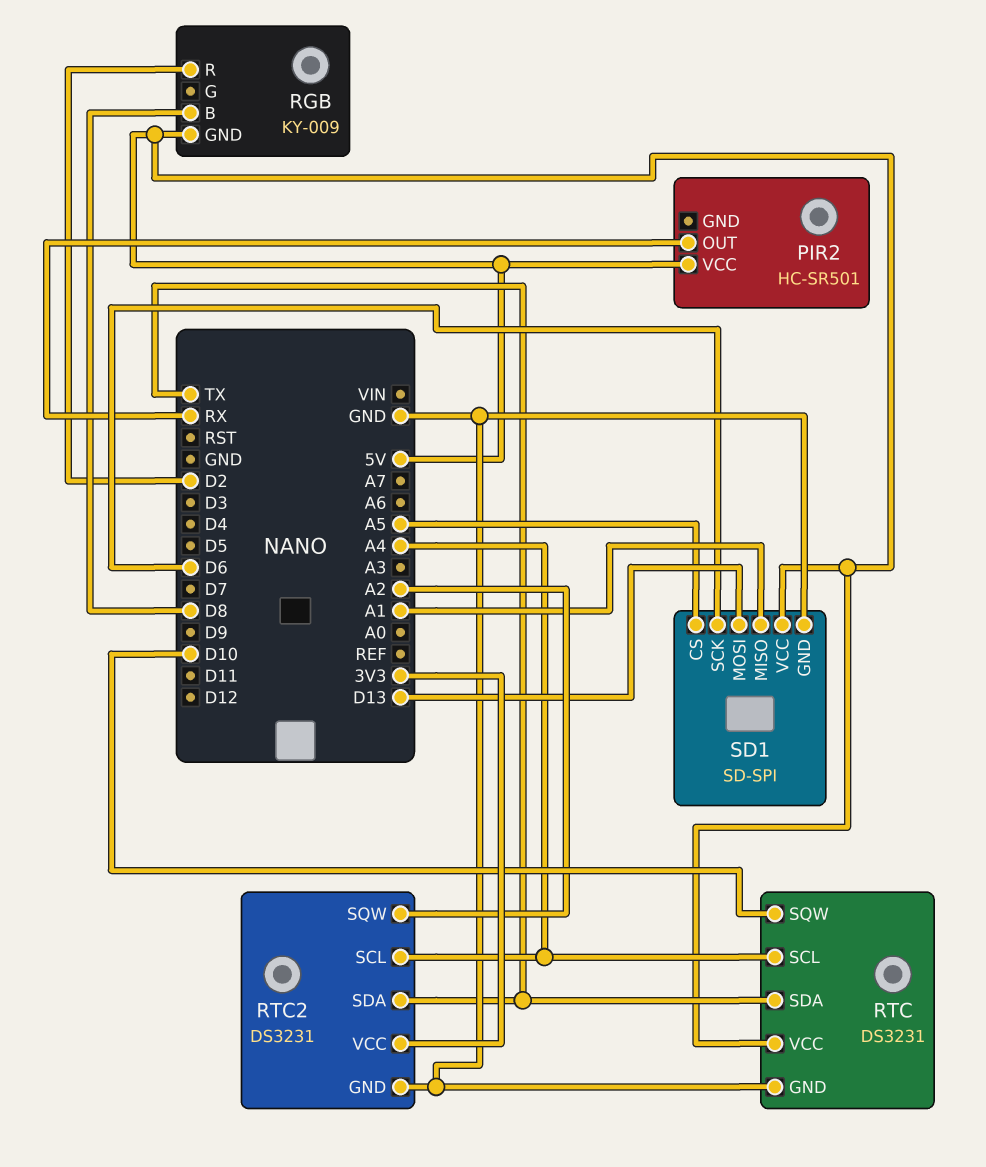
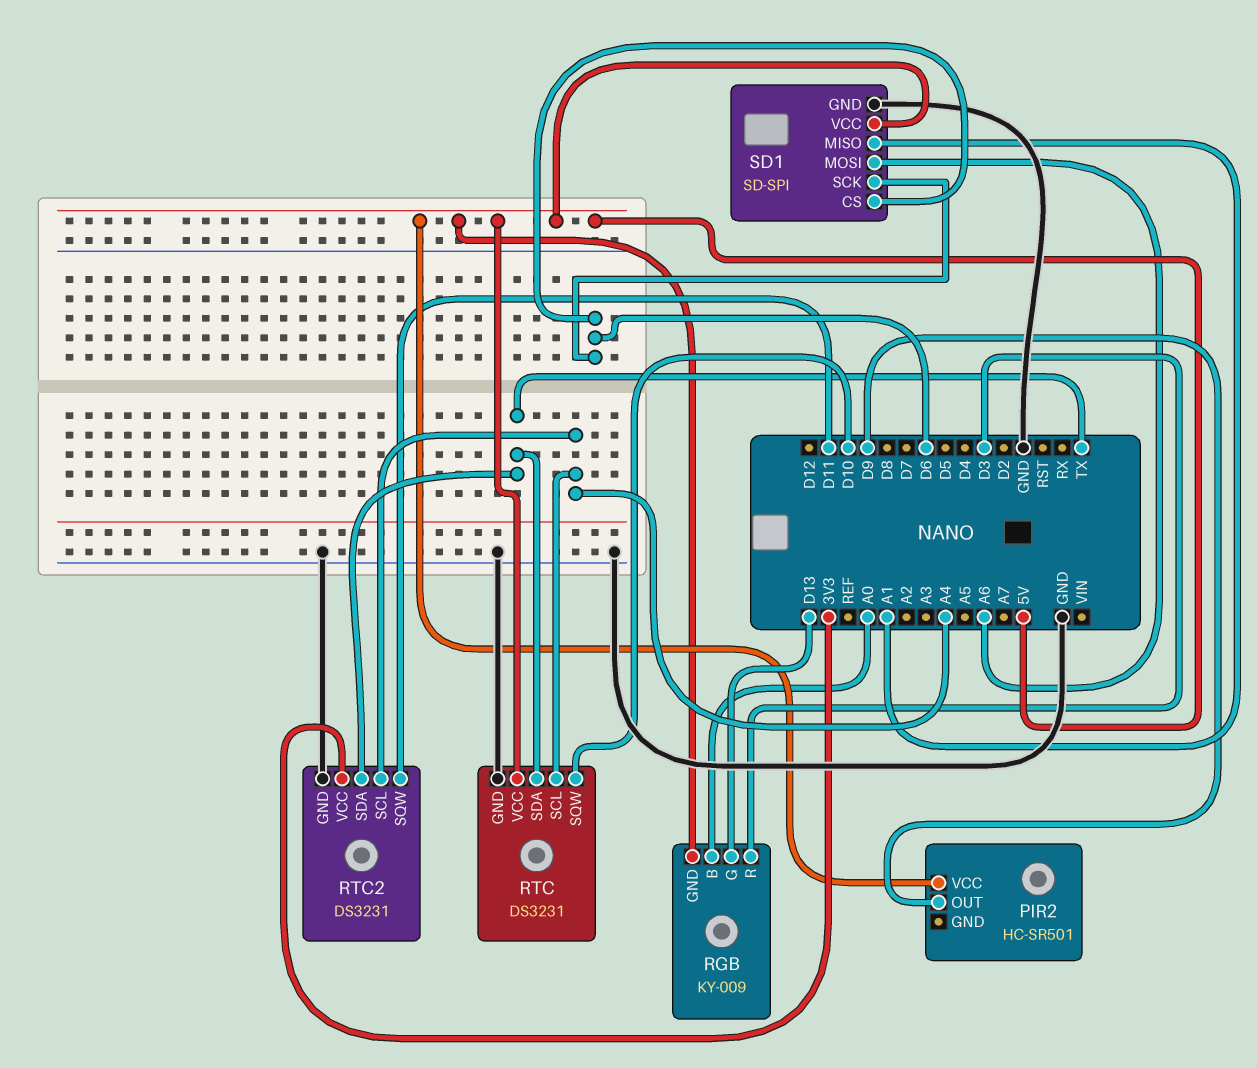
PIR2 pin OUT: RX -> D9
RGB pin B: D8 -> A0
RGB pin G: none -> D13
RGB pin R: D2 -> D3
RTC2 pin SQW: A2 -> D11
SD1 pin CS: A5 -> D6
SD1 pin MOSI: D13 -> A6

